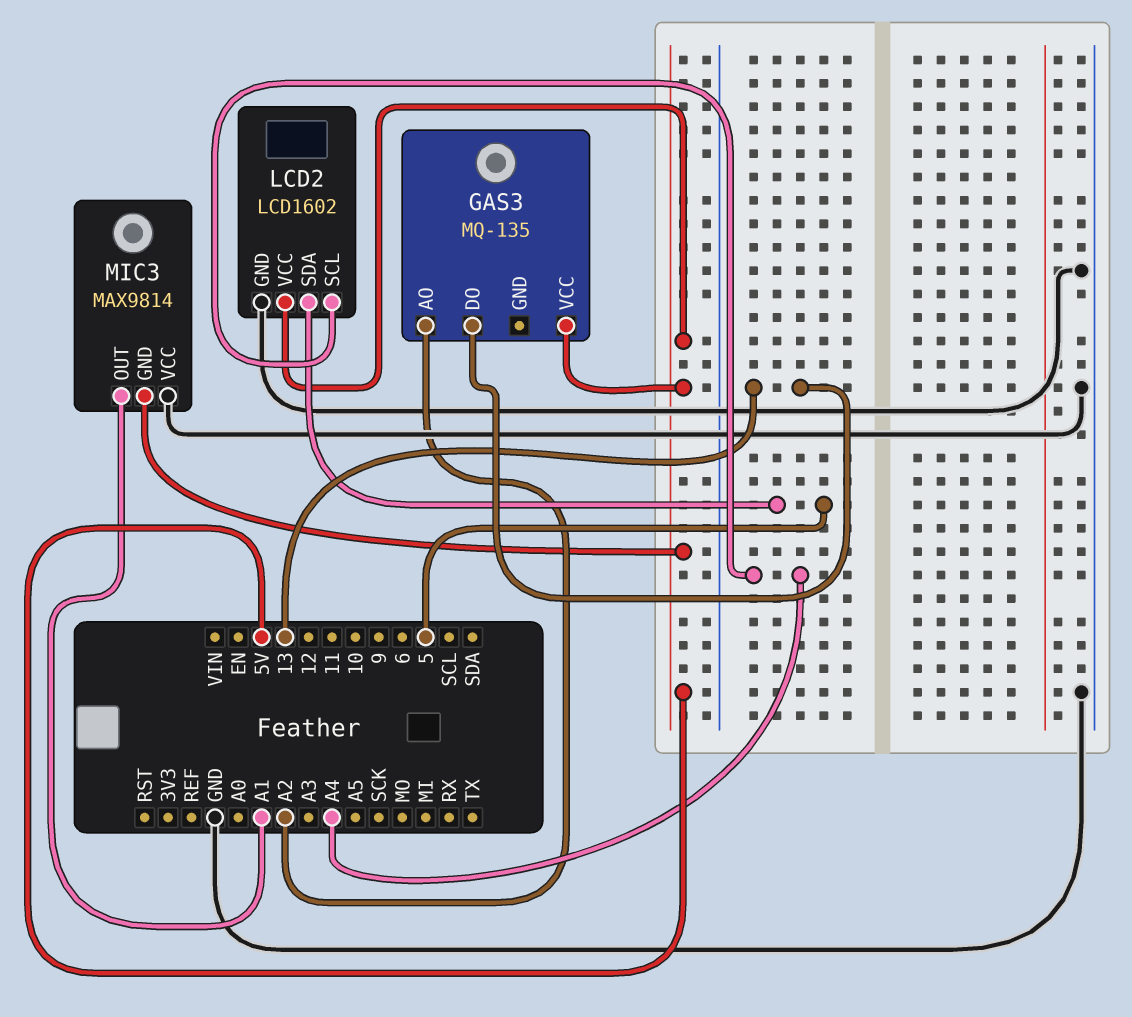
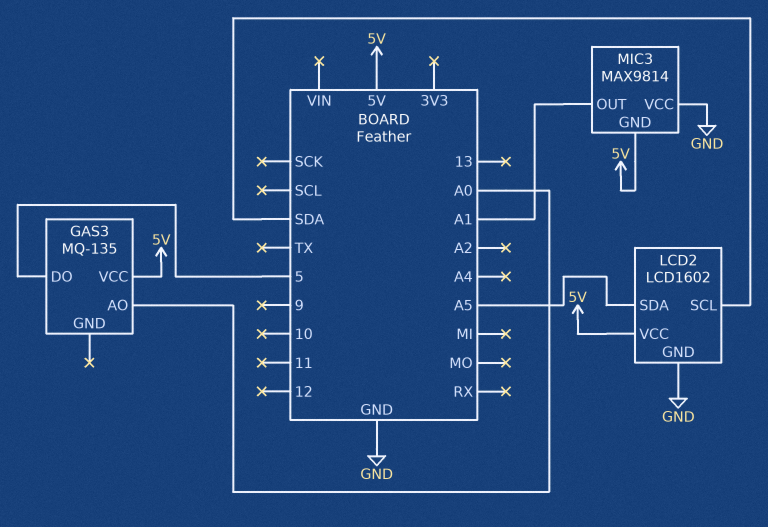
GAS3 pin AO: A2 -> A0
GAS3 pin DO: 13 -> 5
LCD2 pin SCL: A4 -> SDA
LCD2 pin SDA: 5 -> A5

